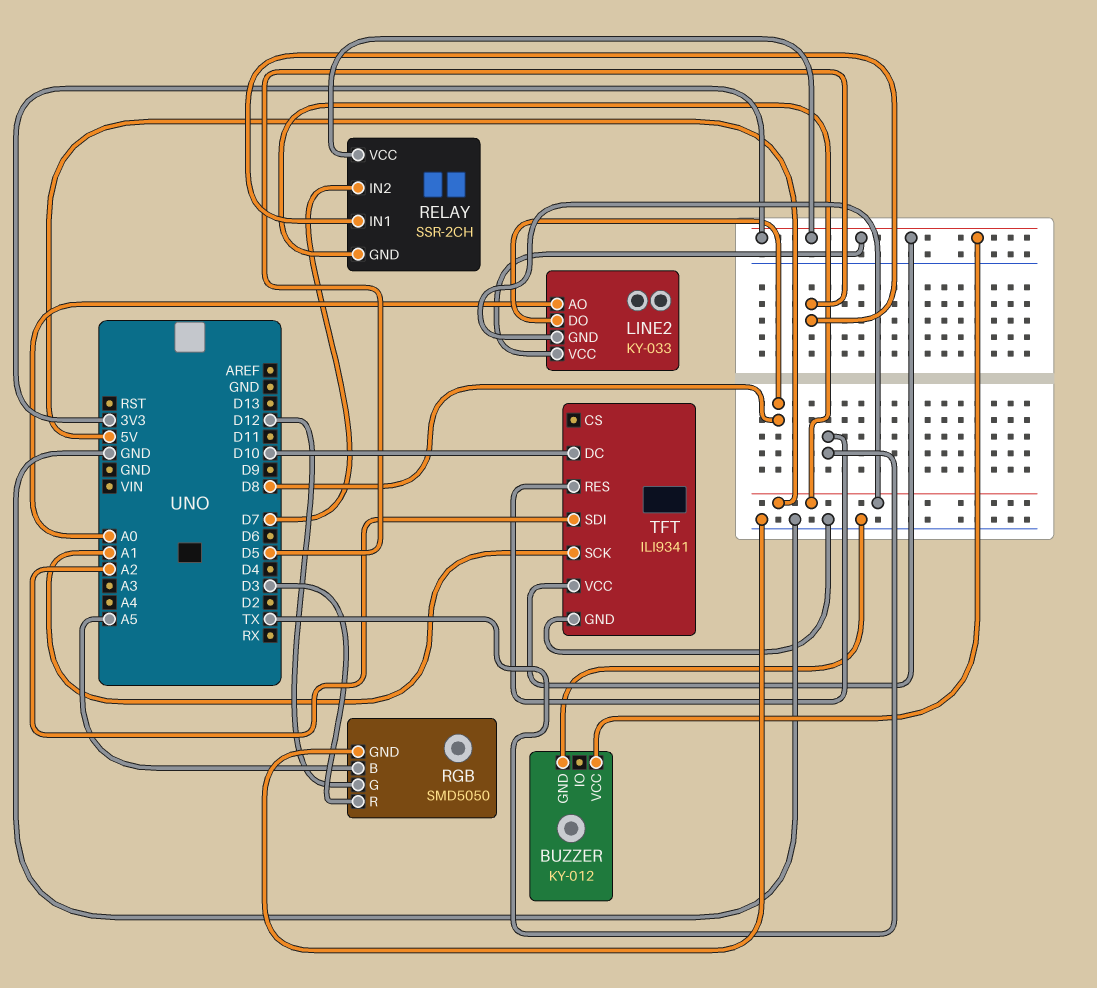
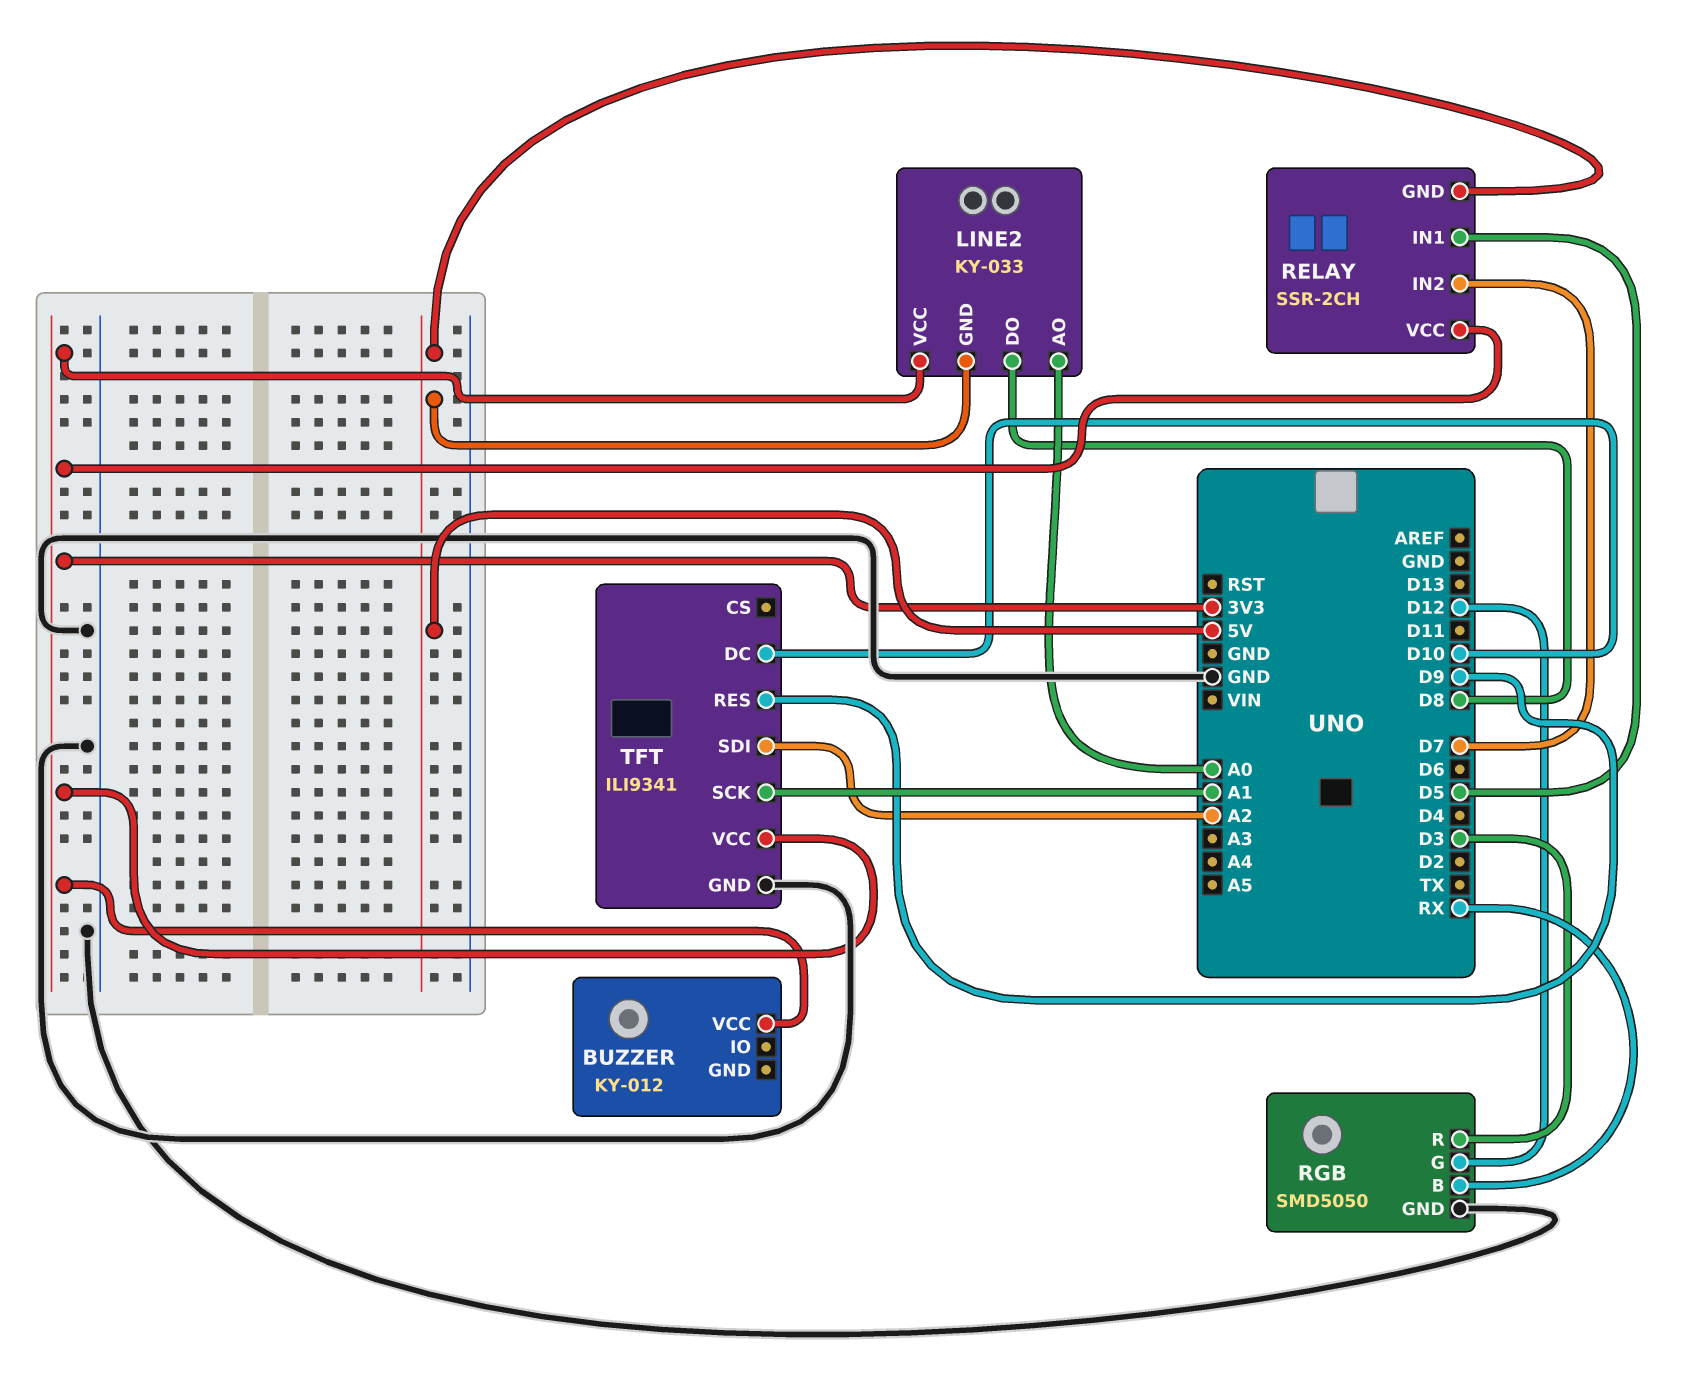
BUZZER pin GND: GND -> none
RGB pin B: A5 -> RX
TFT pin RES: TX -> D9

